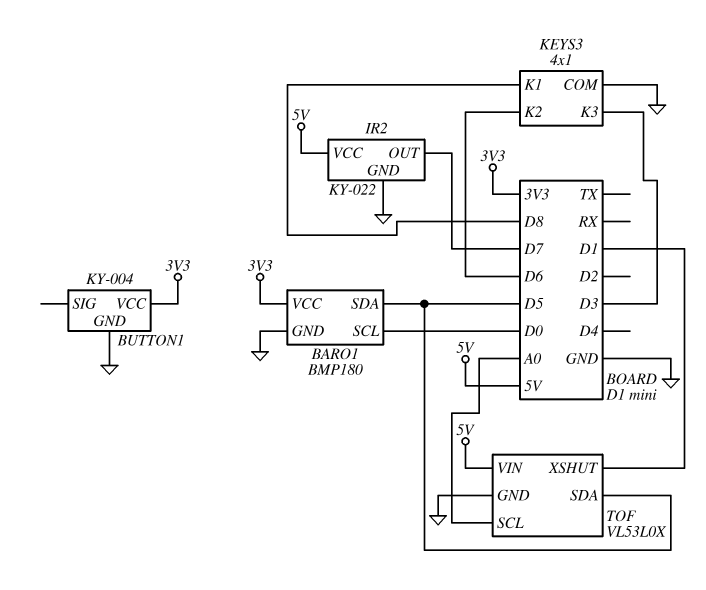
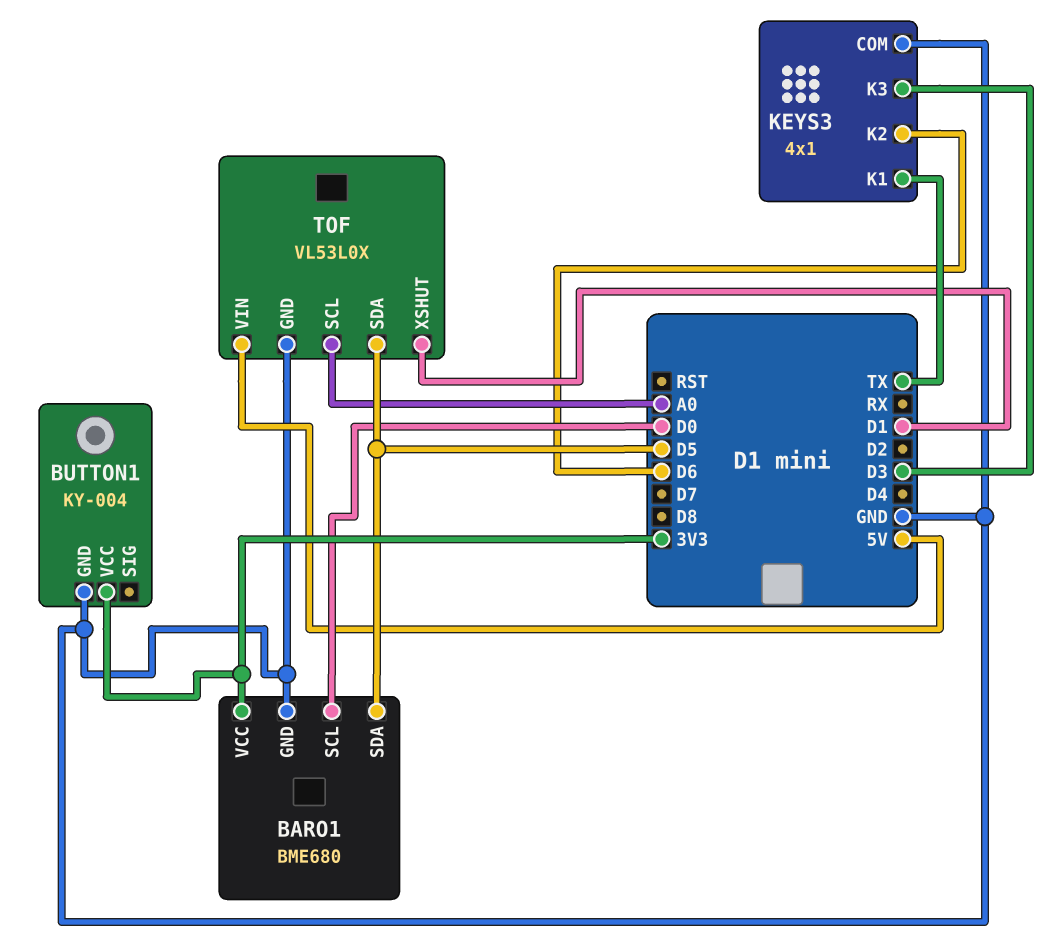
BARO1: BMP180 -> BME680
IR2: KY-022 -> none
IR2 pin GND: GND -> none
IR2 pin OUT: D7 -> none
IR2 pin VCC: 5V -> none
KEYS3 pin K1: D8 -> TX

